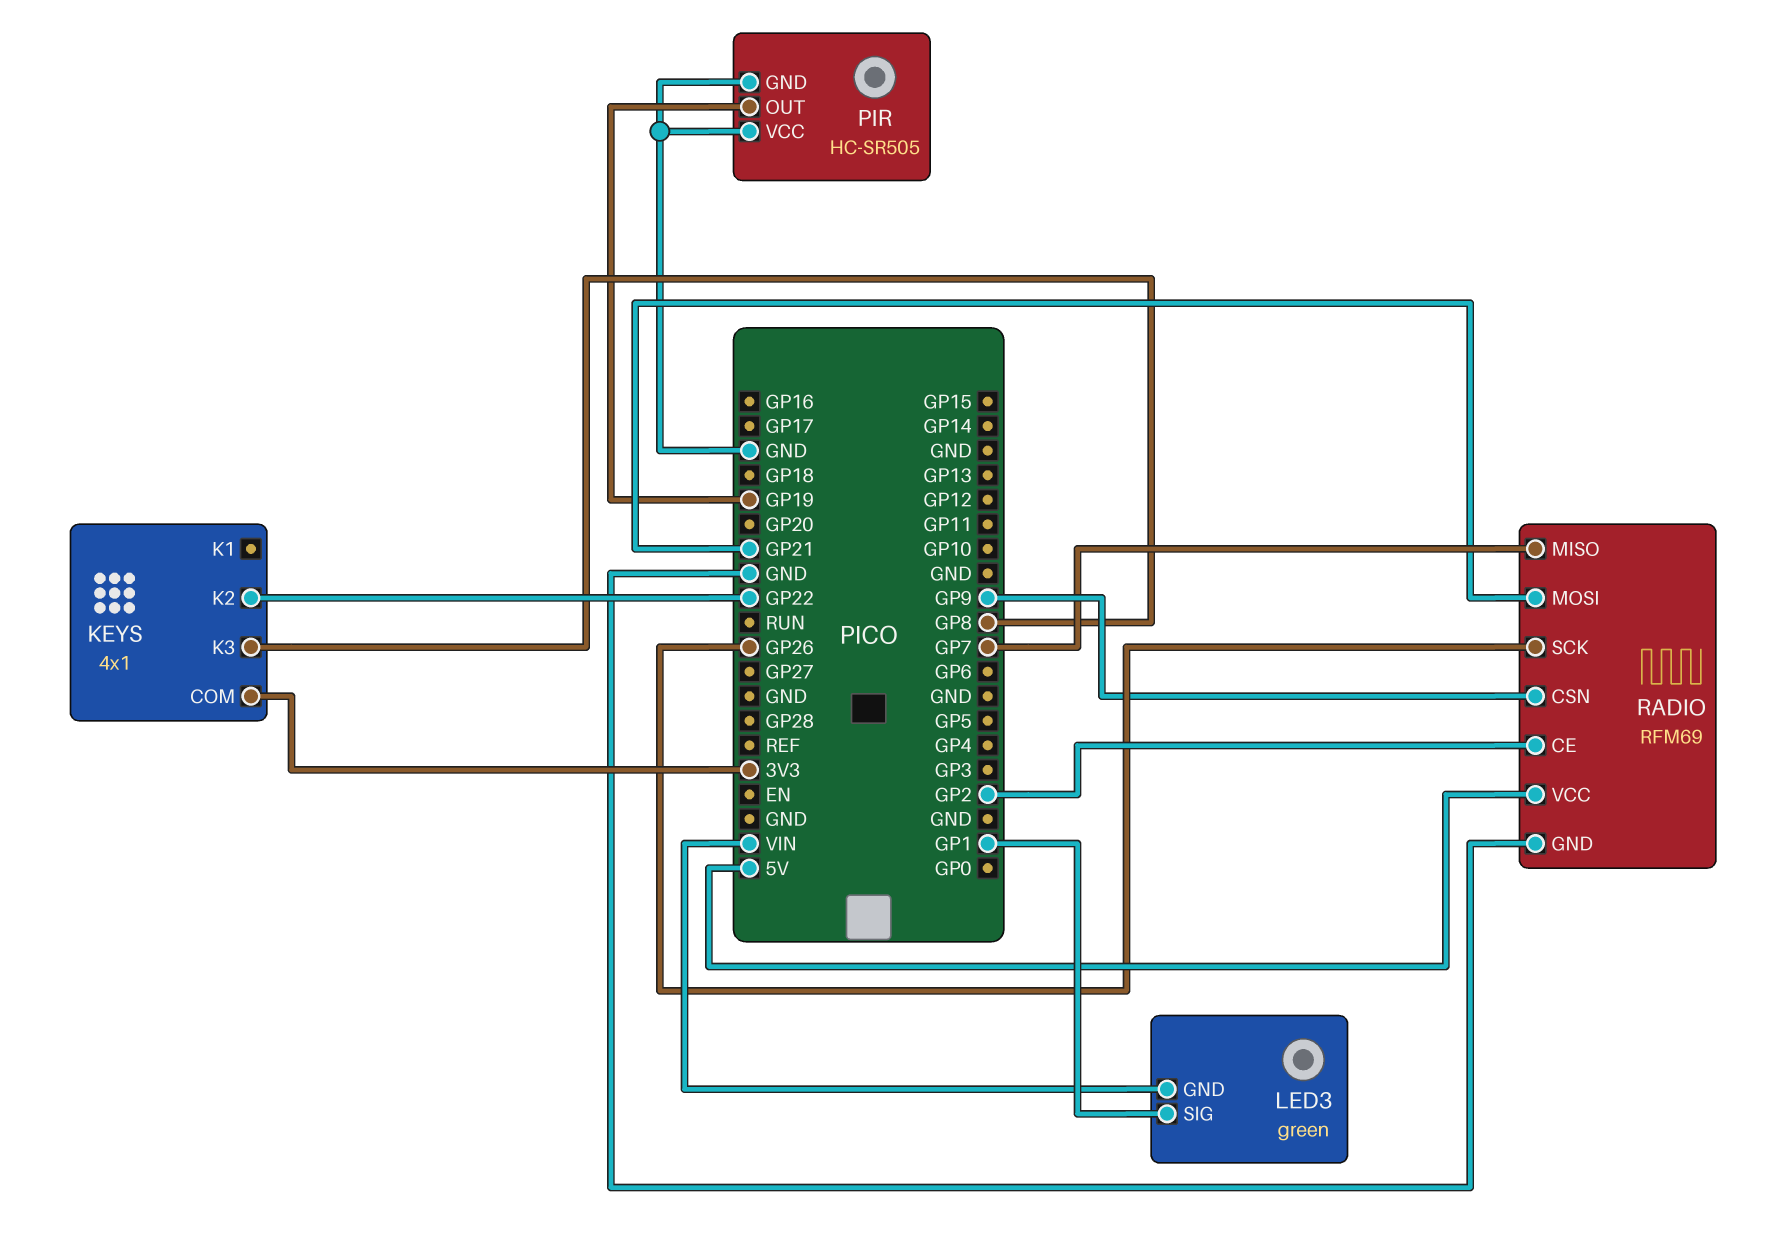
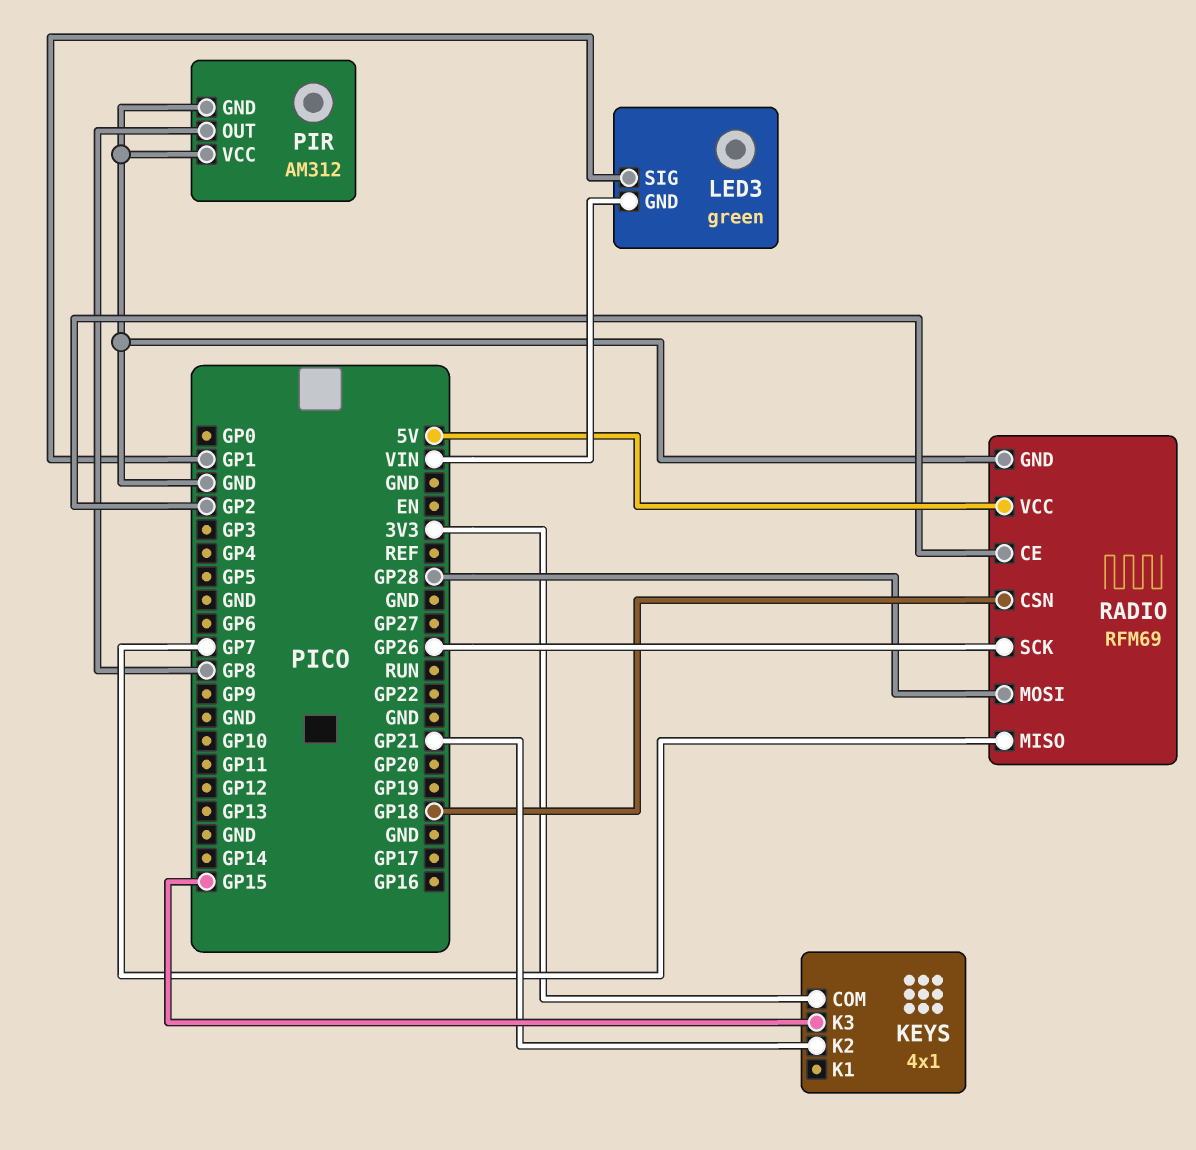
KEYS pin K2: GP22 -> GP21
KEYS pin K3: GP8 -> GP15
PIR: HC-SR505 -> AM312
PIR pin OUT: GP19 -> GP8
RADIO pin CSN: GP9 -> GP18
RADIO pin MOSI: GP21 -> GP28

